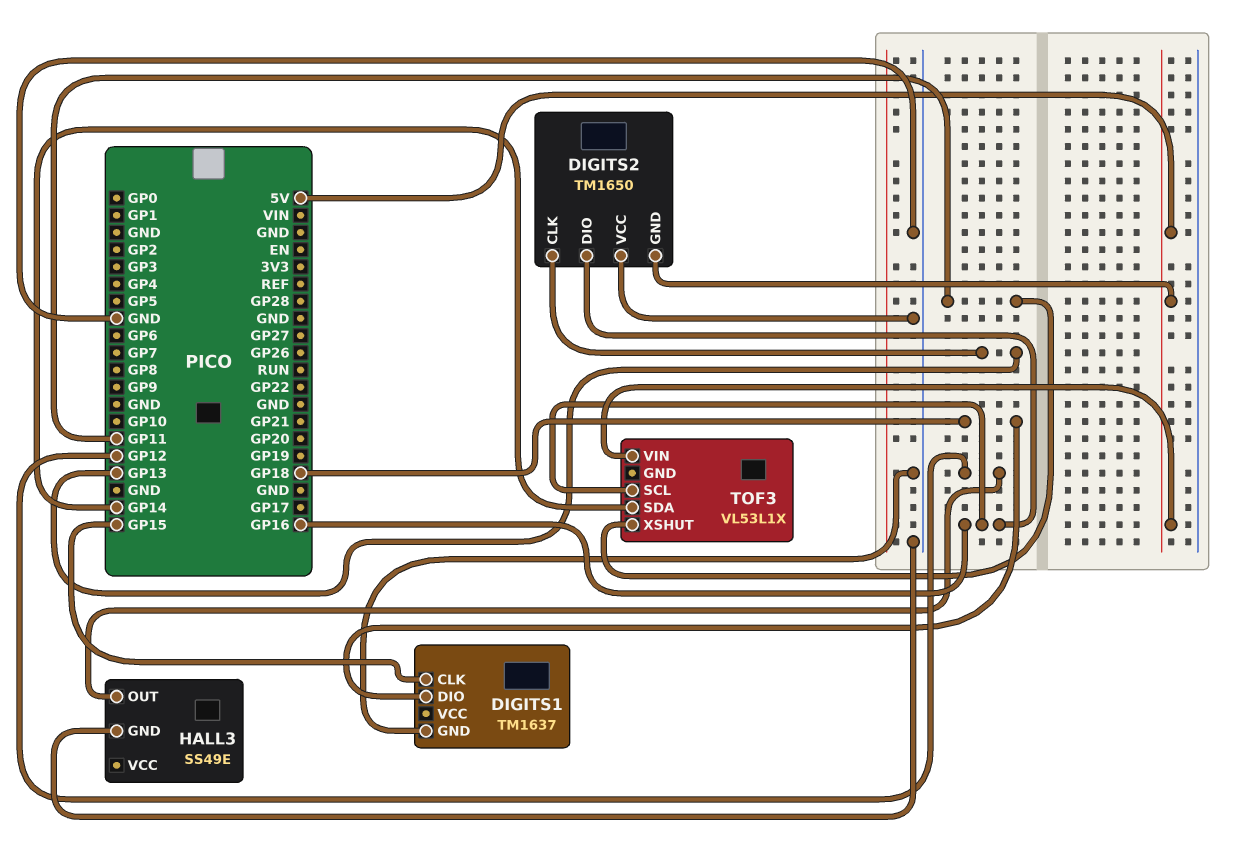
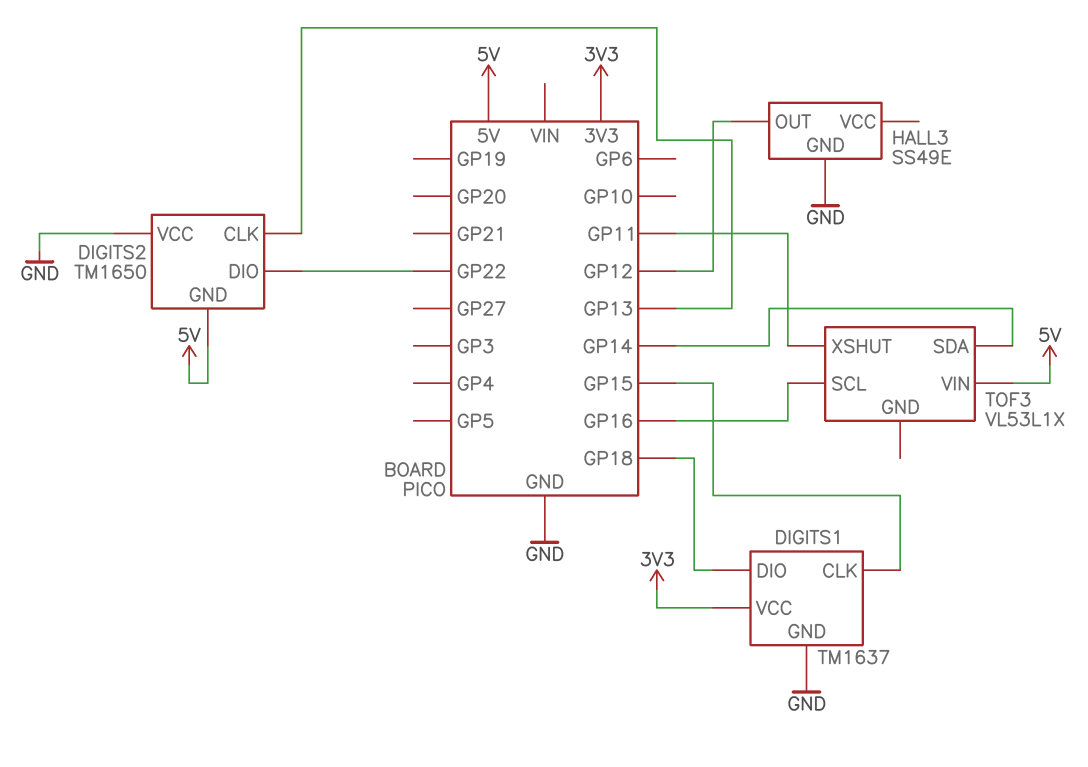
DIGITS1 pin VCC: none -> 3V3
DIGITS2 pin DIO: GP16 -> GP22

